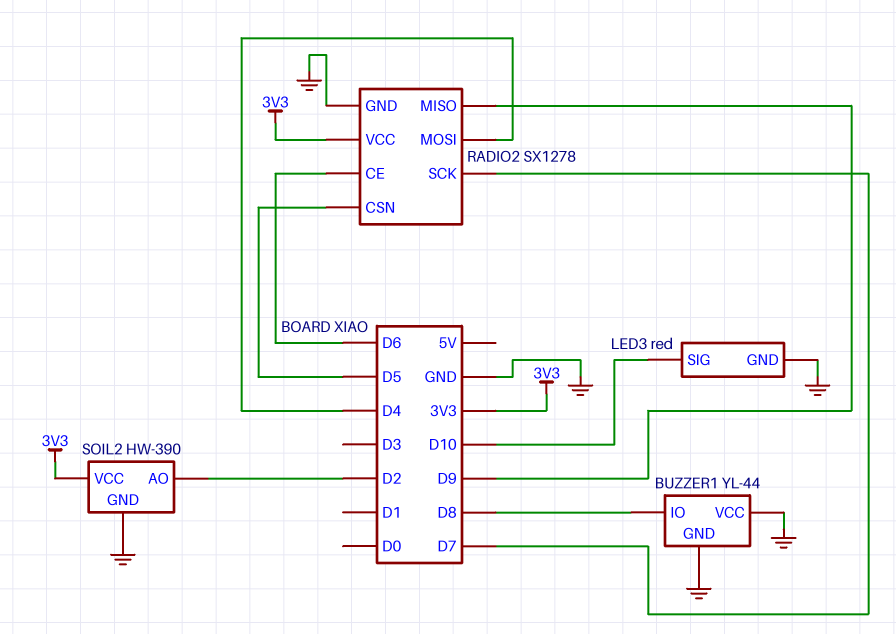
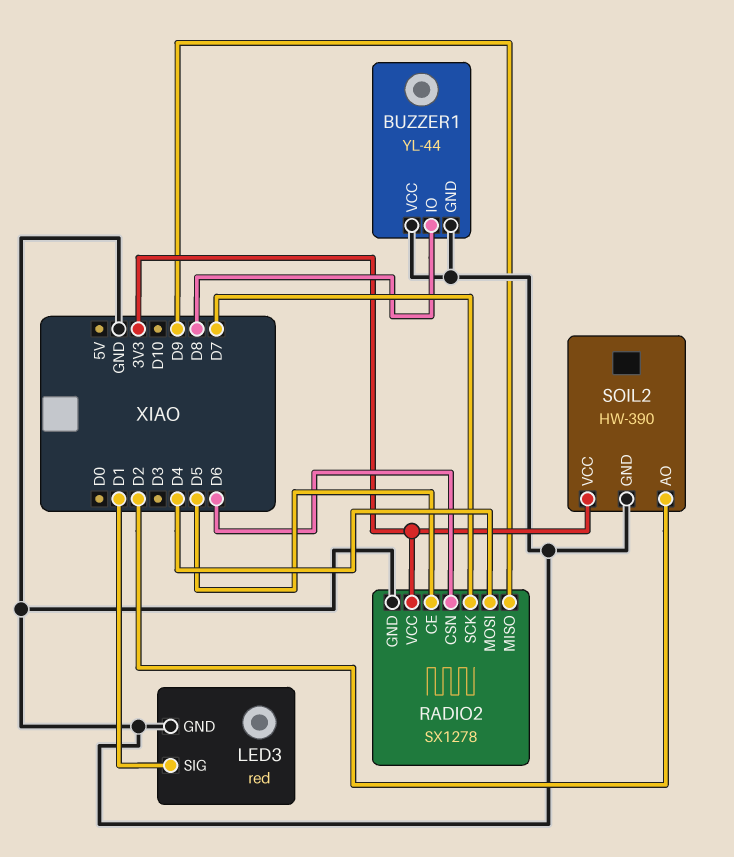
LED3 pin SIG: D10 -> D1
RADIO2 pin CE: D6 -> D5
RADIO2 pin CSN: D5 -> D6

